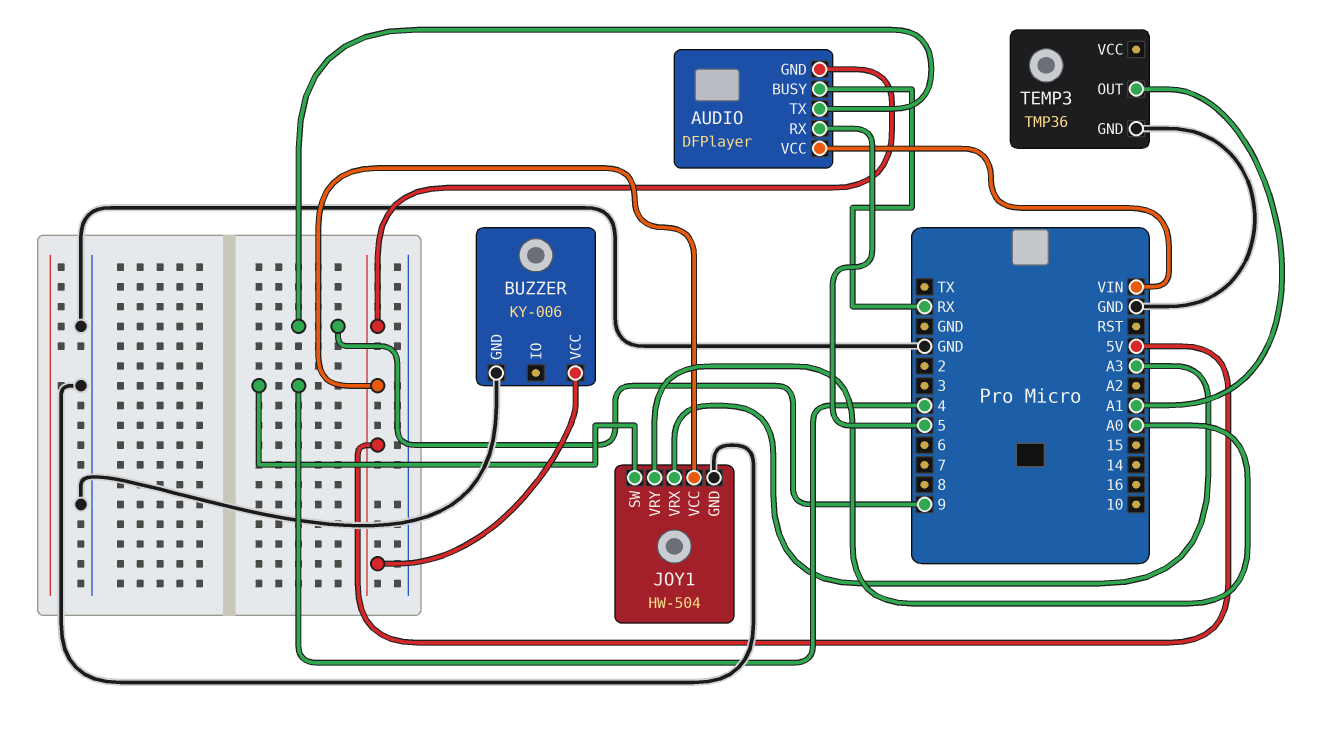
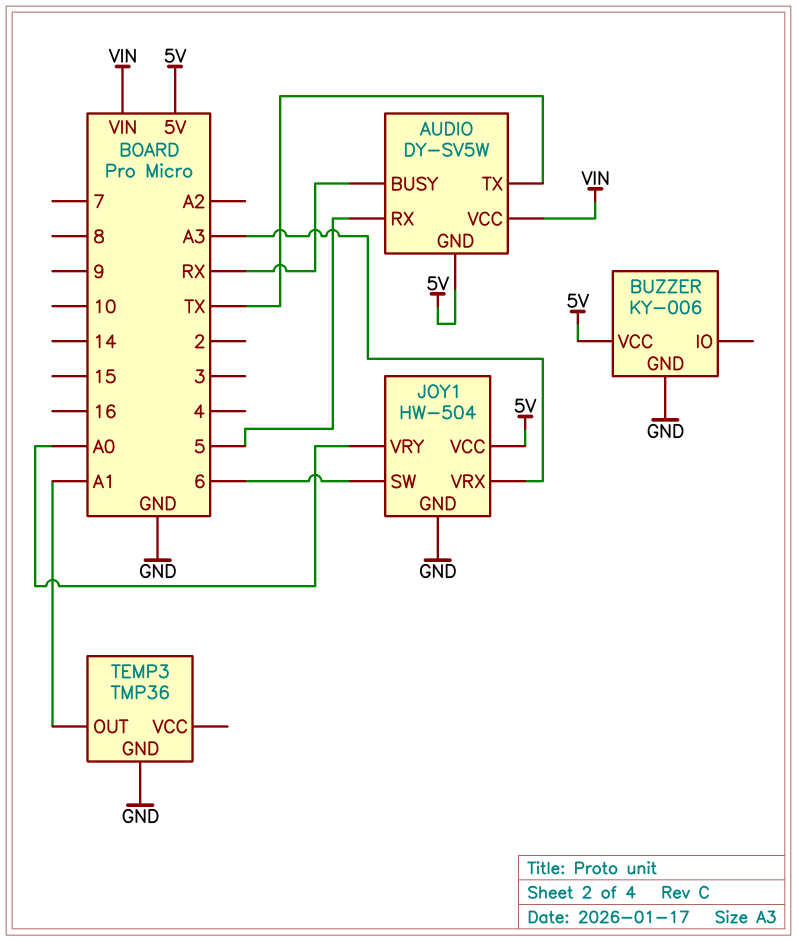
AUDIO: DFPlayer -> DY-SV5W
AUDIO pin TX: 9 -> TX
JOY1 pin SW: 4 -> 6

